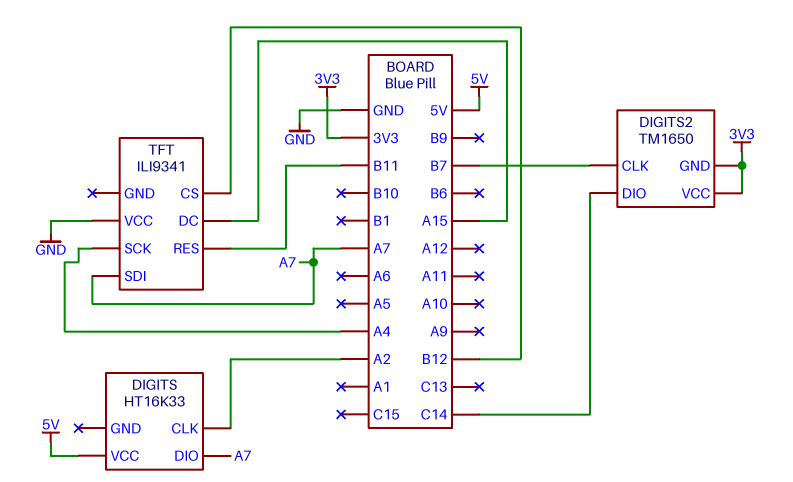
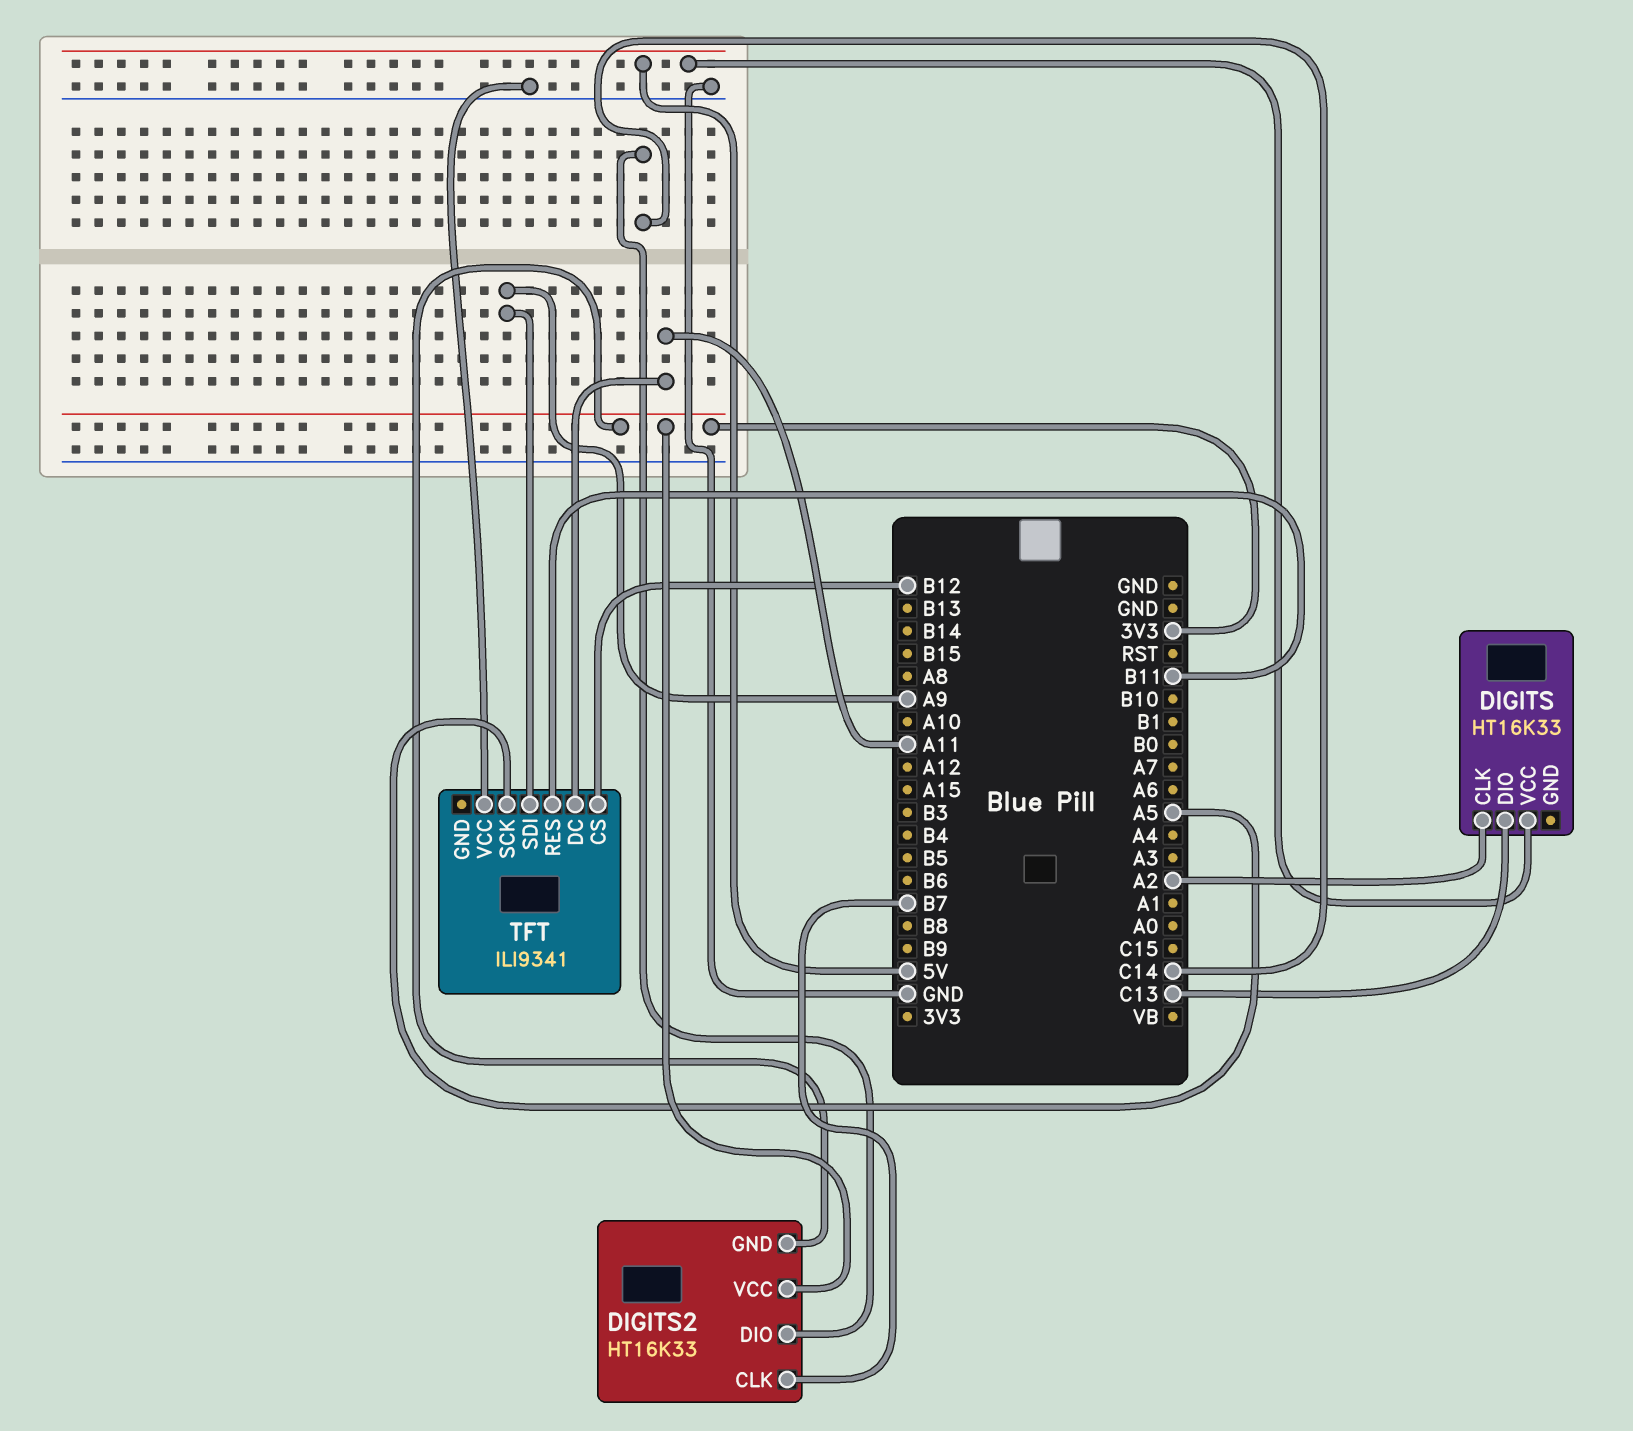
DIGITS pin DIO: A7 -> C13
DIGITS2: TM1650 -> HT16K33
TFT pin DC: A15 -> A11
TFT pin SCK: A4 -> A5
TFT pin SDI: A7 -> A9

